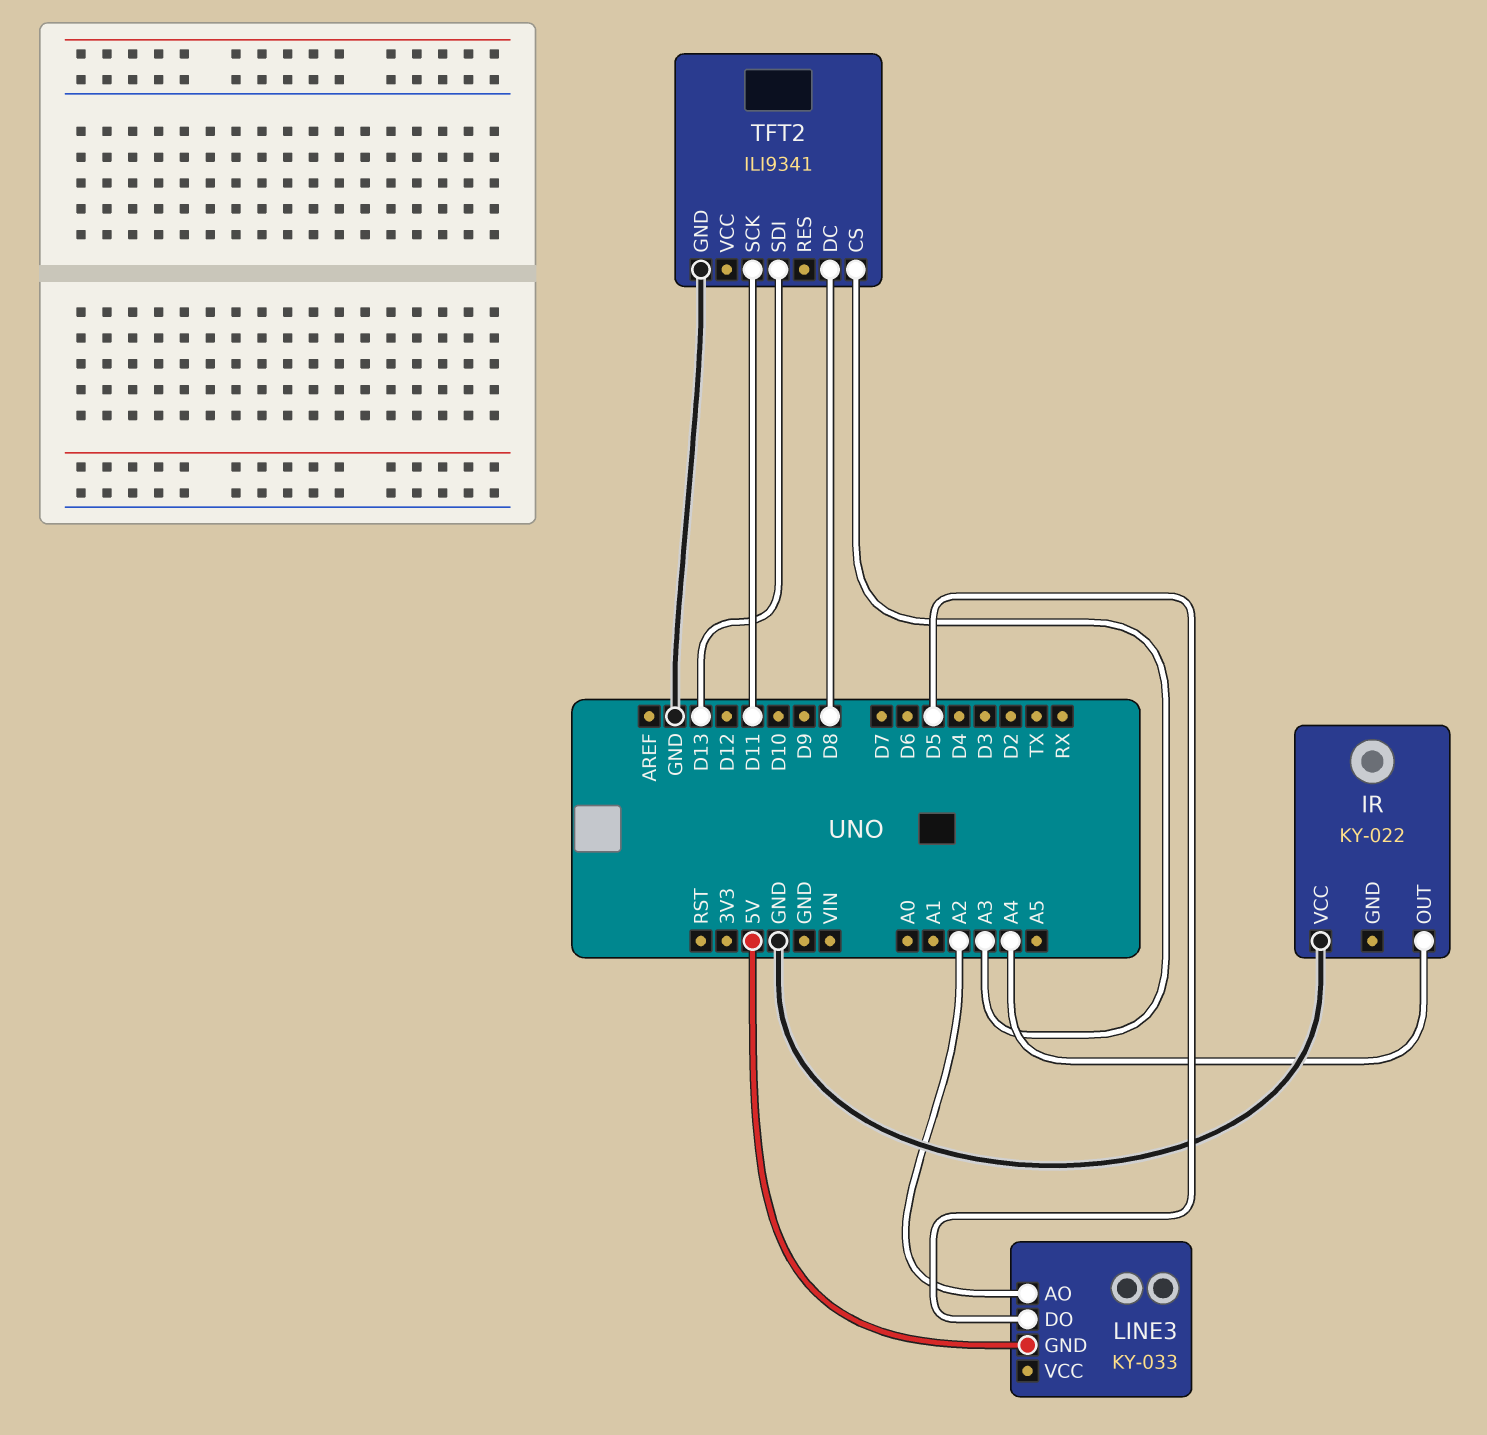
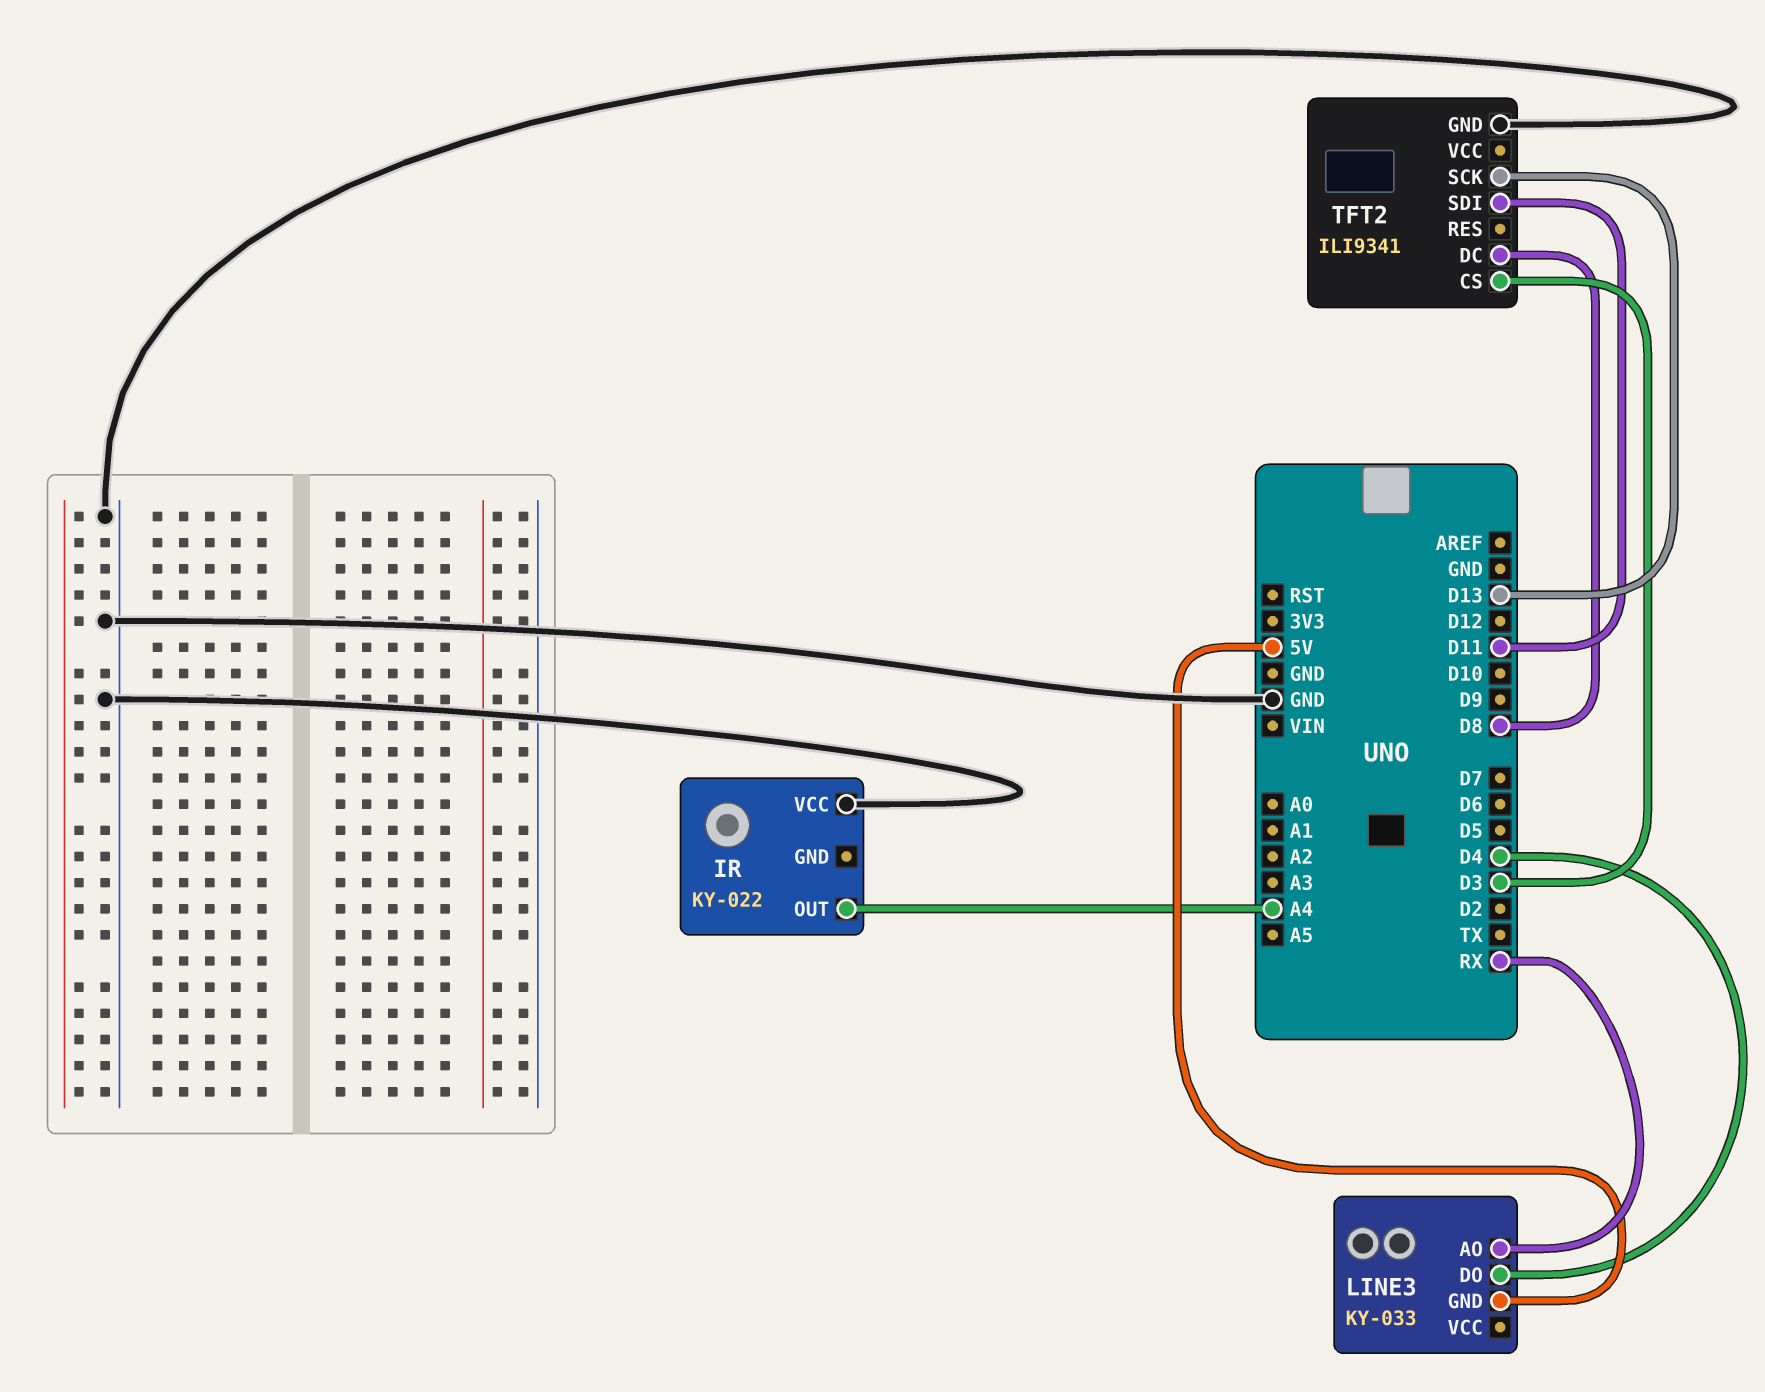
LINE3 pin AO: A2 -> RX
LINE3 pin DO: D5 -> D4
TFT2 pin CS: A3 -> D3
TFT2 pin SCK: D11 -> D13
TFT2 pin SDI: D13 -> D11

